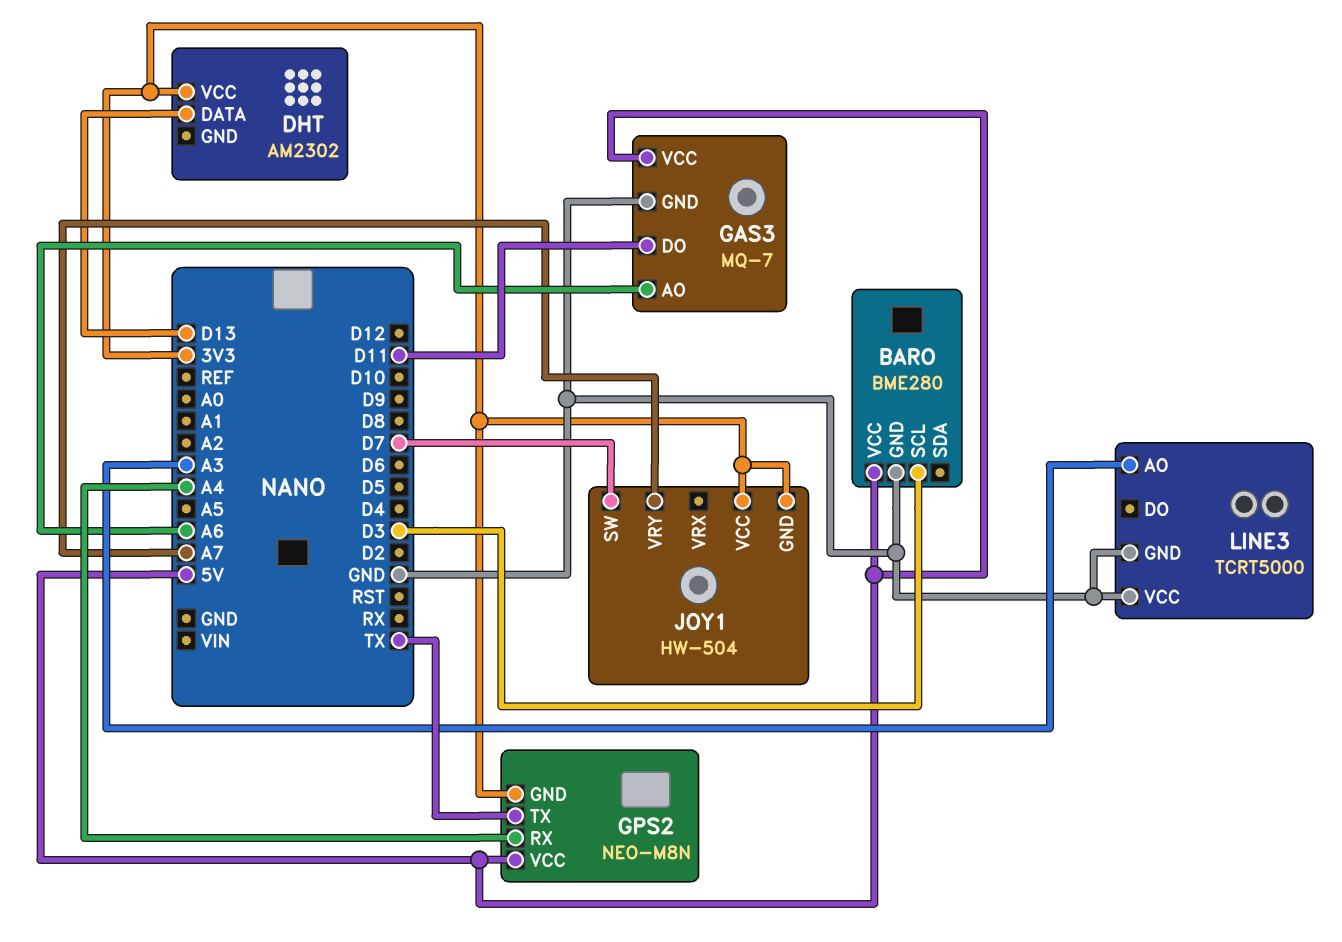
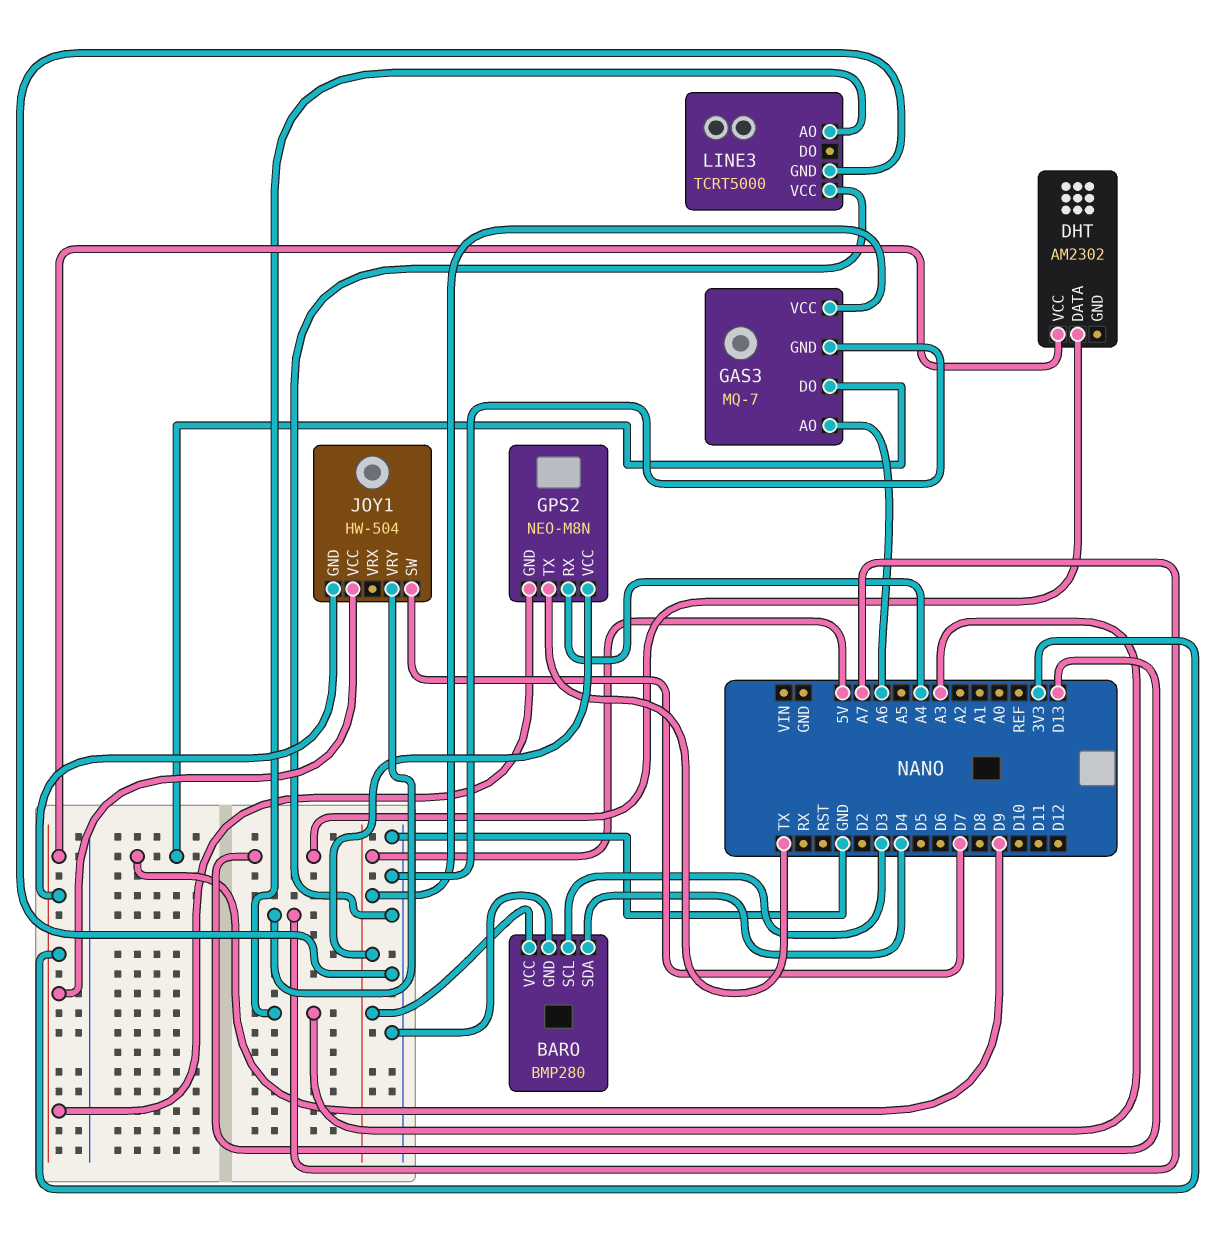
BARO: BME280 -> BMP280
BARO pin SDA: none -> D4
GAS3 pin DO: D11 -> D9

